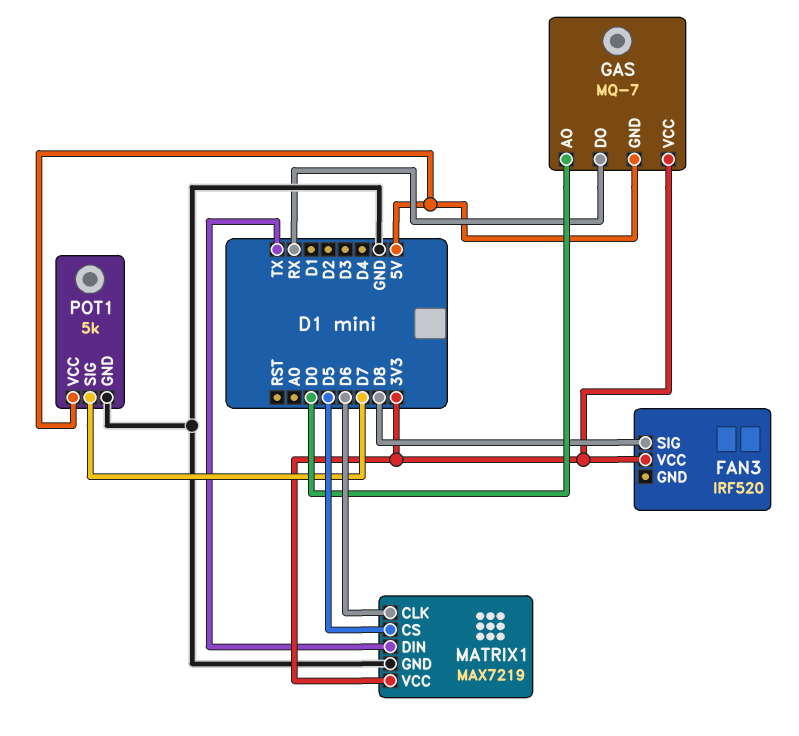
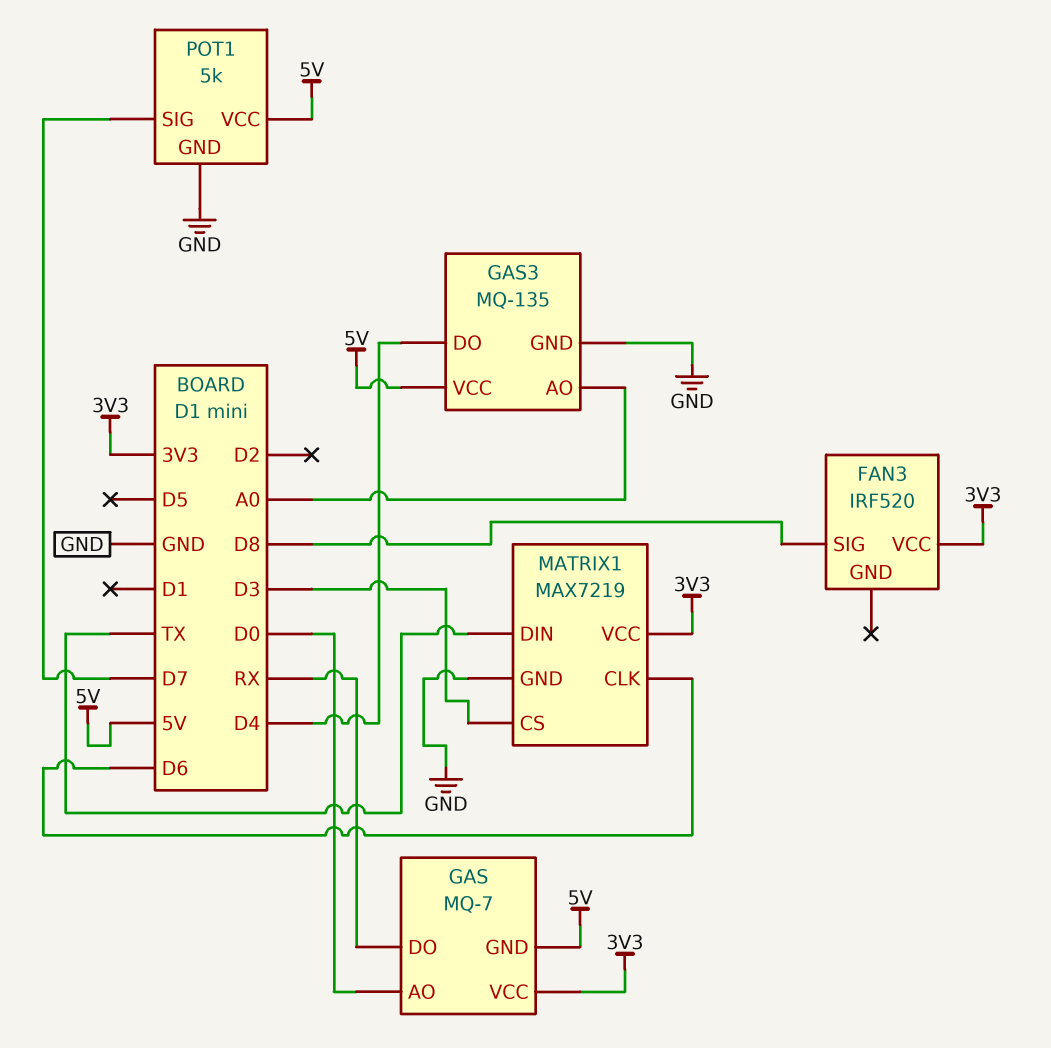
GAS3: none -> MQ-135
GAS3 pin AO: none -> A0
GAS3 pin DO: none -> D4
GAS3 pin GND: none -> GND
GAS3 pin VCC: none -> 5V
MATRIX1 pin CS: D5 -> D3

